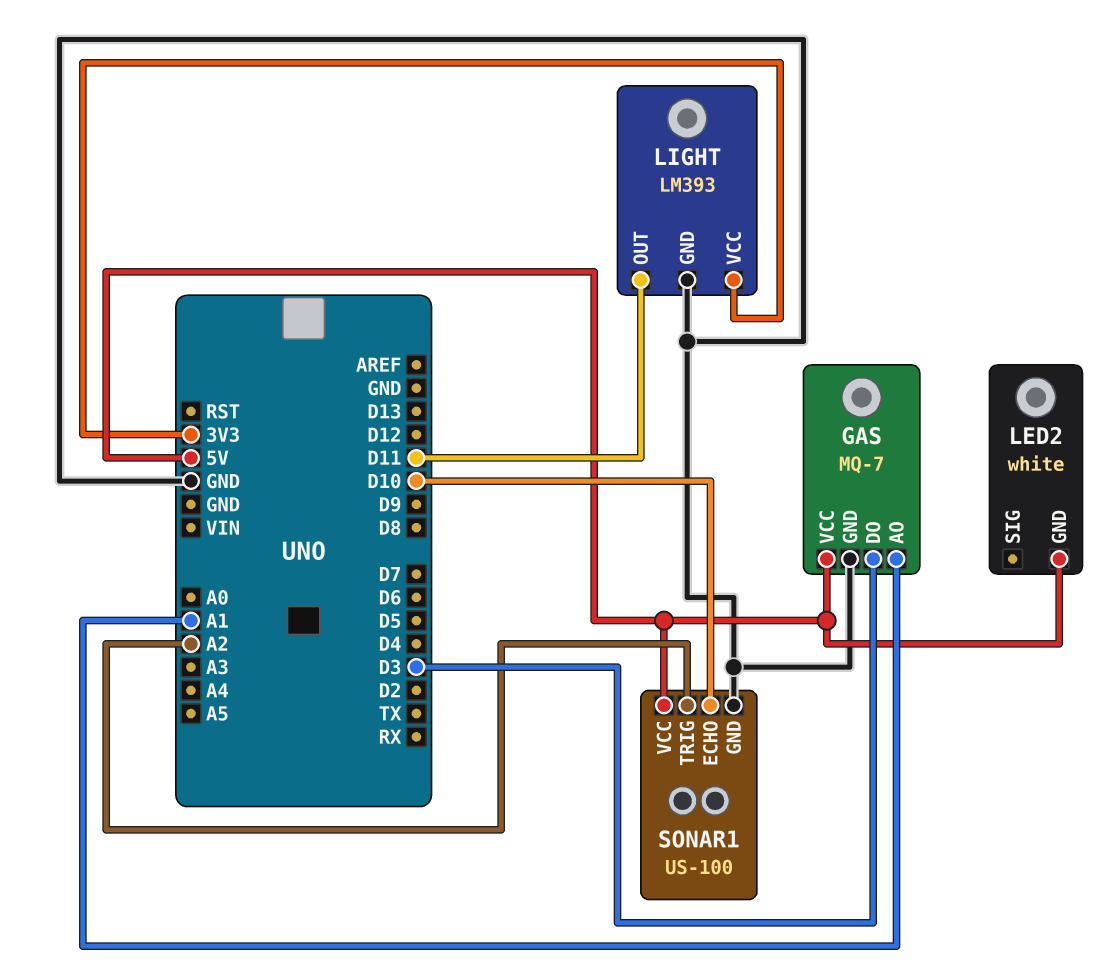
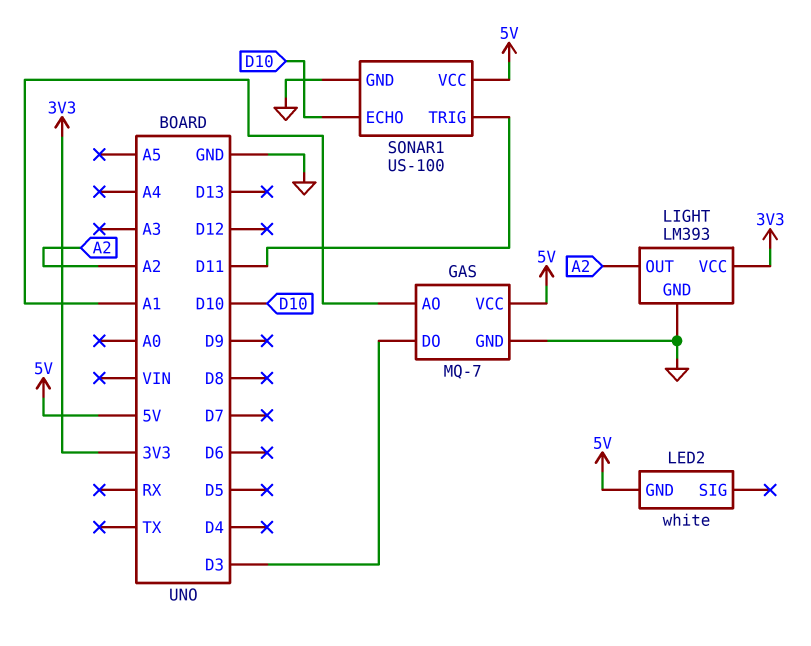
LIGHT pin OUT: D11 -> A2
SONAR1 pin TRIG: A2 -> D11

